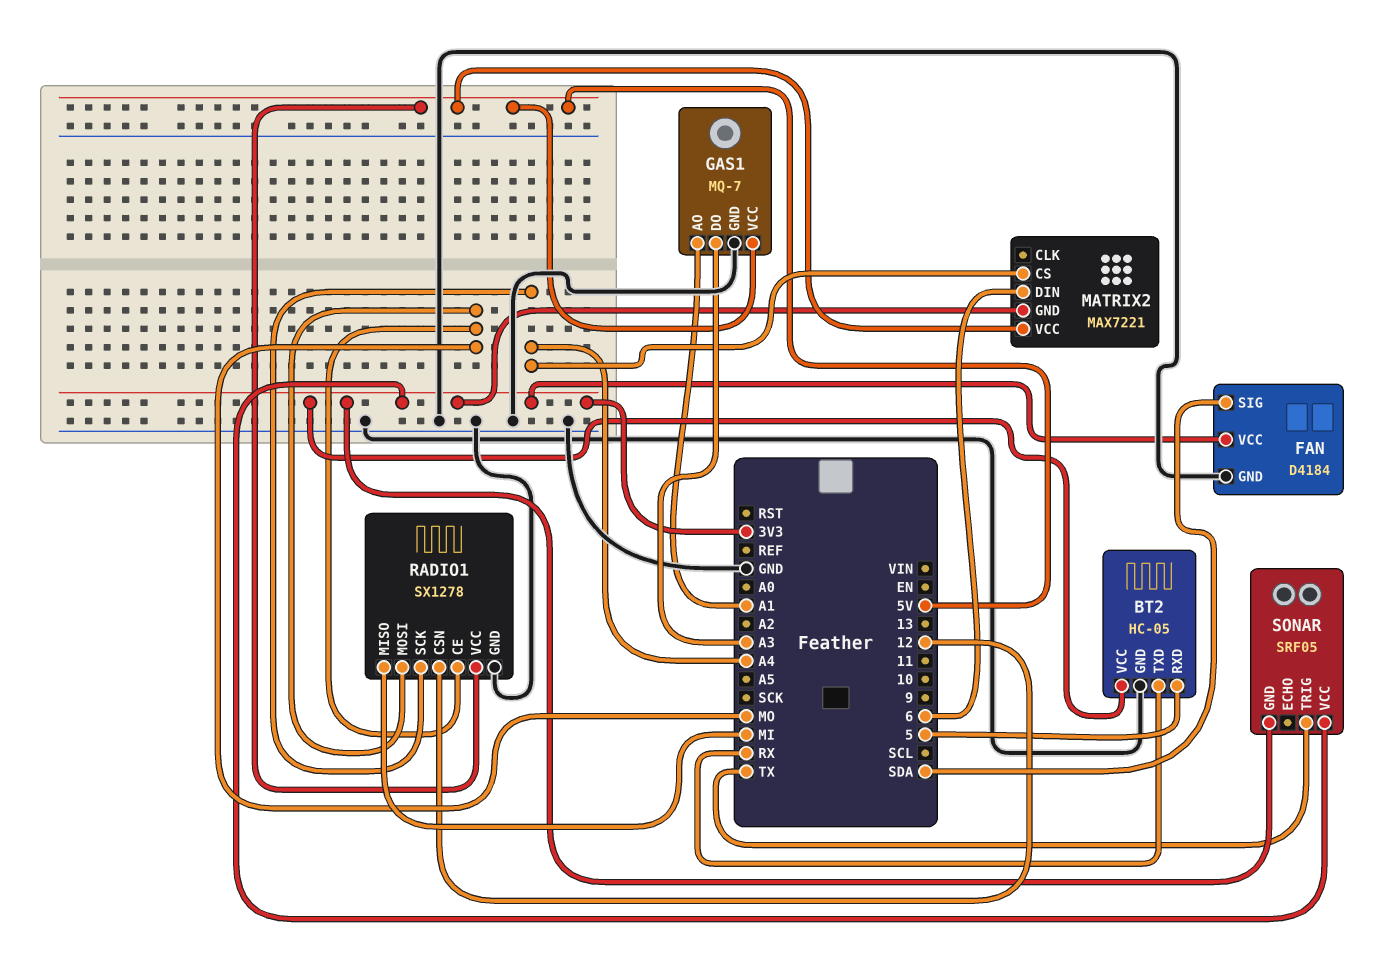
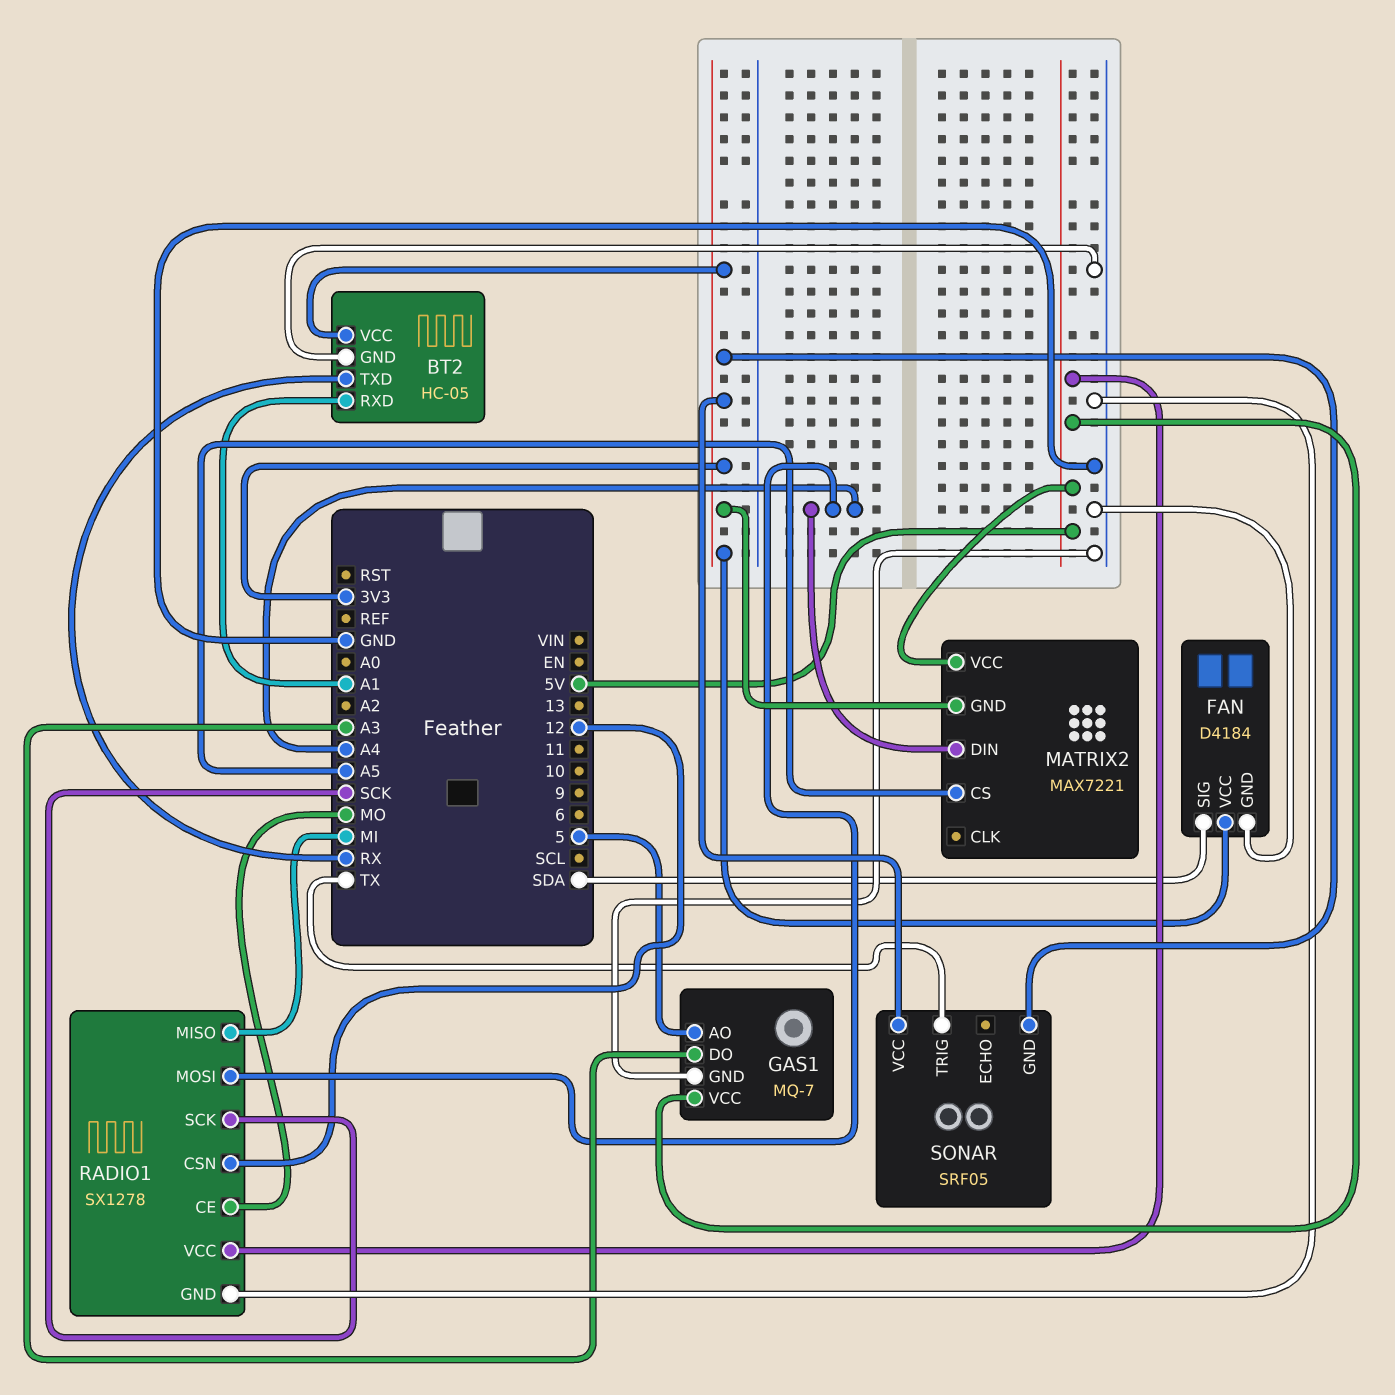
BT2 pin RXD: 5 -> A1
GAS1 pin AO: A1 -> 5
MATRIX2 pin CS: A4 -> A5
MATRIX2 pin DIN: 6 -> A4
RADIO1 pin MOSI: MO -> A4
RADIO1 pin SCK: A4 -> SCK

